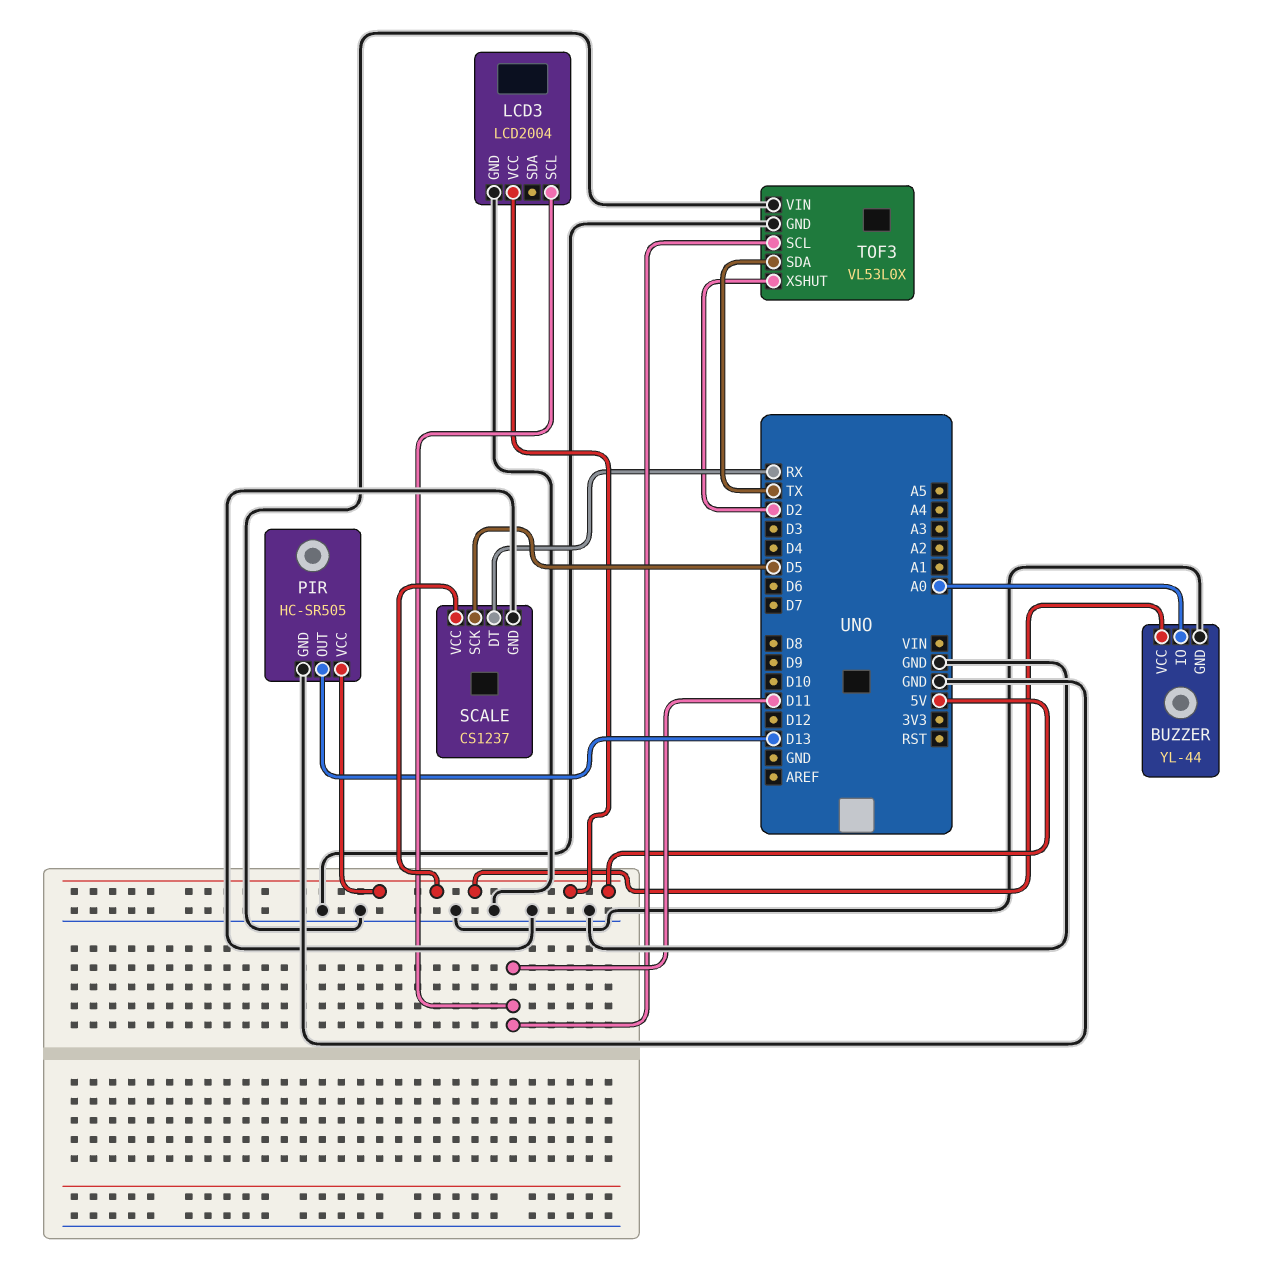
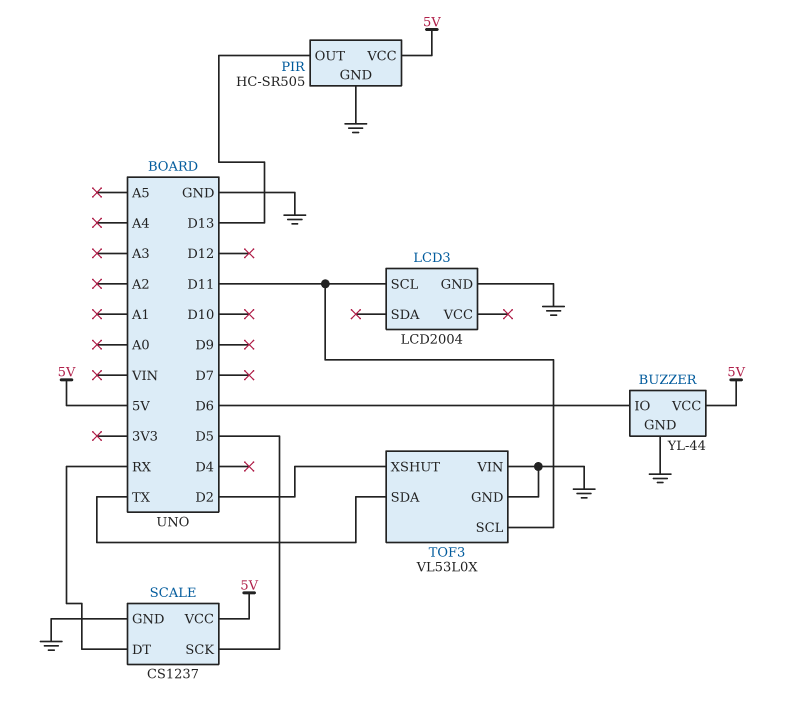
BUZZER pin IO: A0 -> D6
LCD3 pin VCC: 5V -> none

